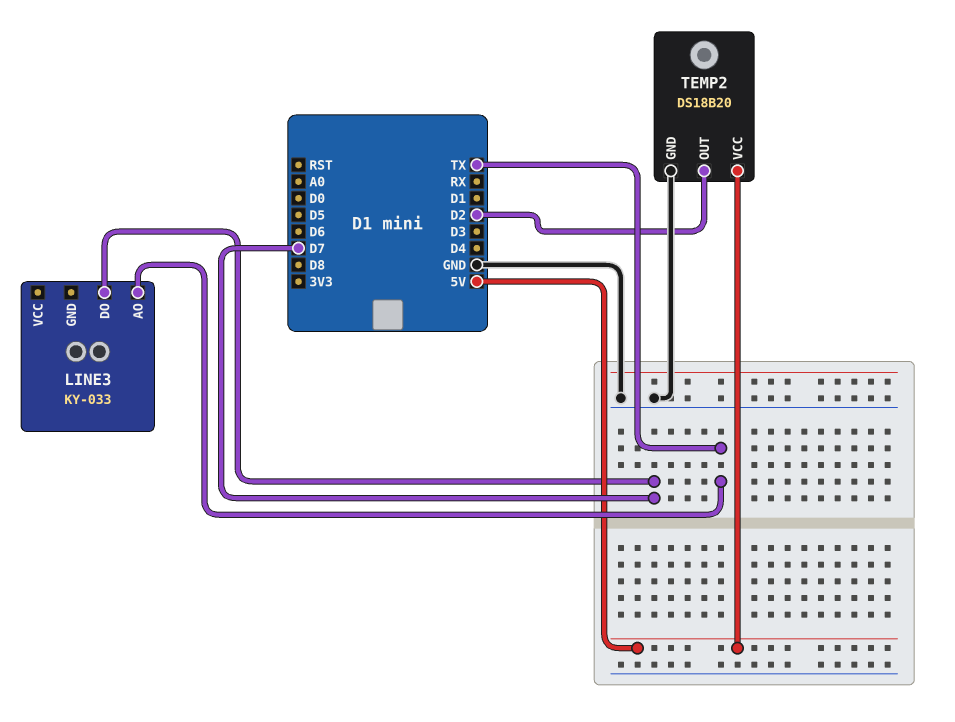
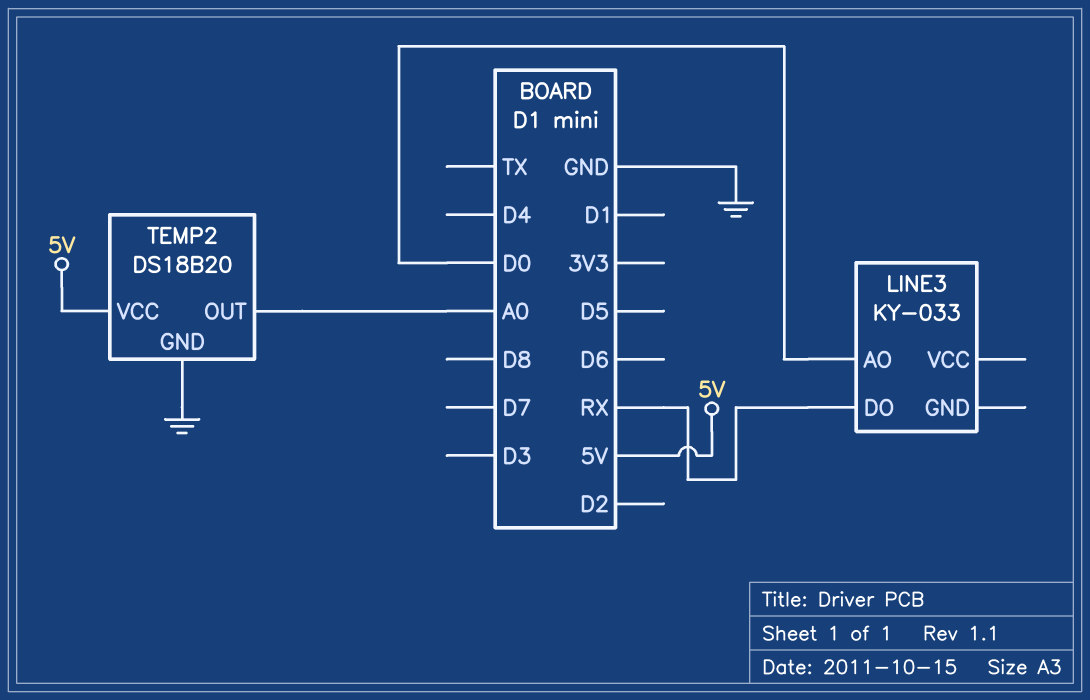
LINE3 pin AO: TX -> D0
LINE3 pin DO: D7 -> RX
TEMP2 pin OUT: D2 -> A0

